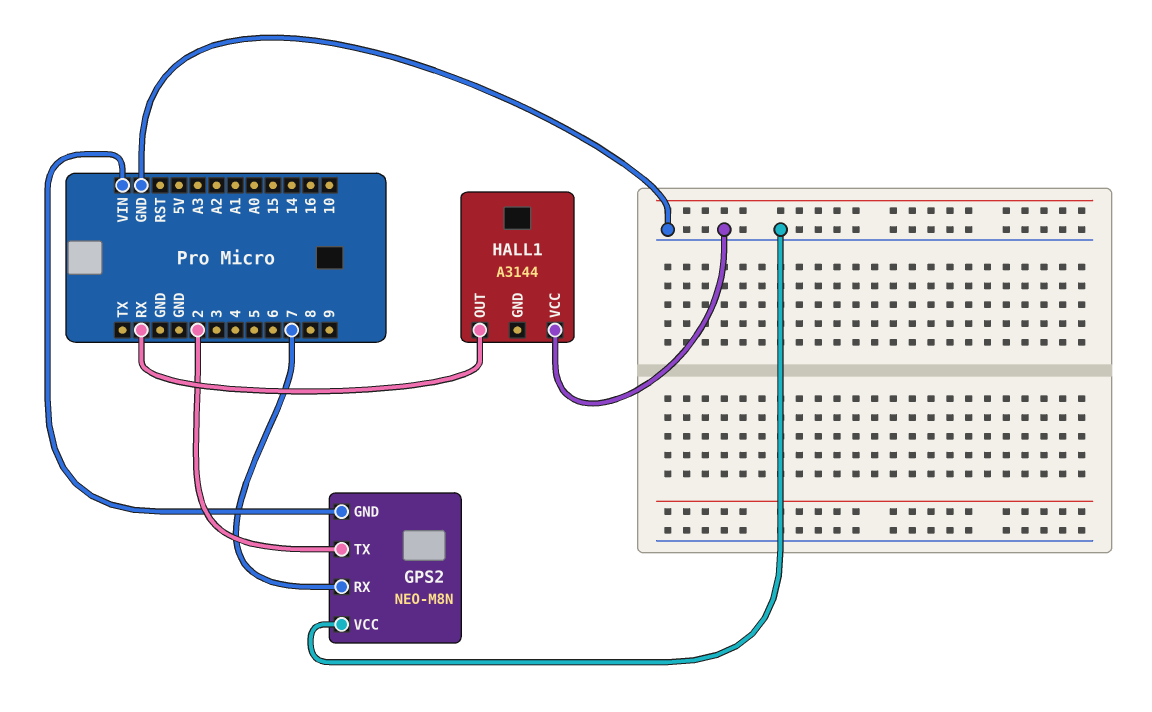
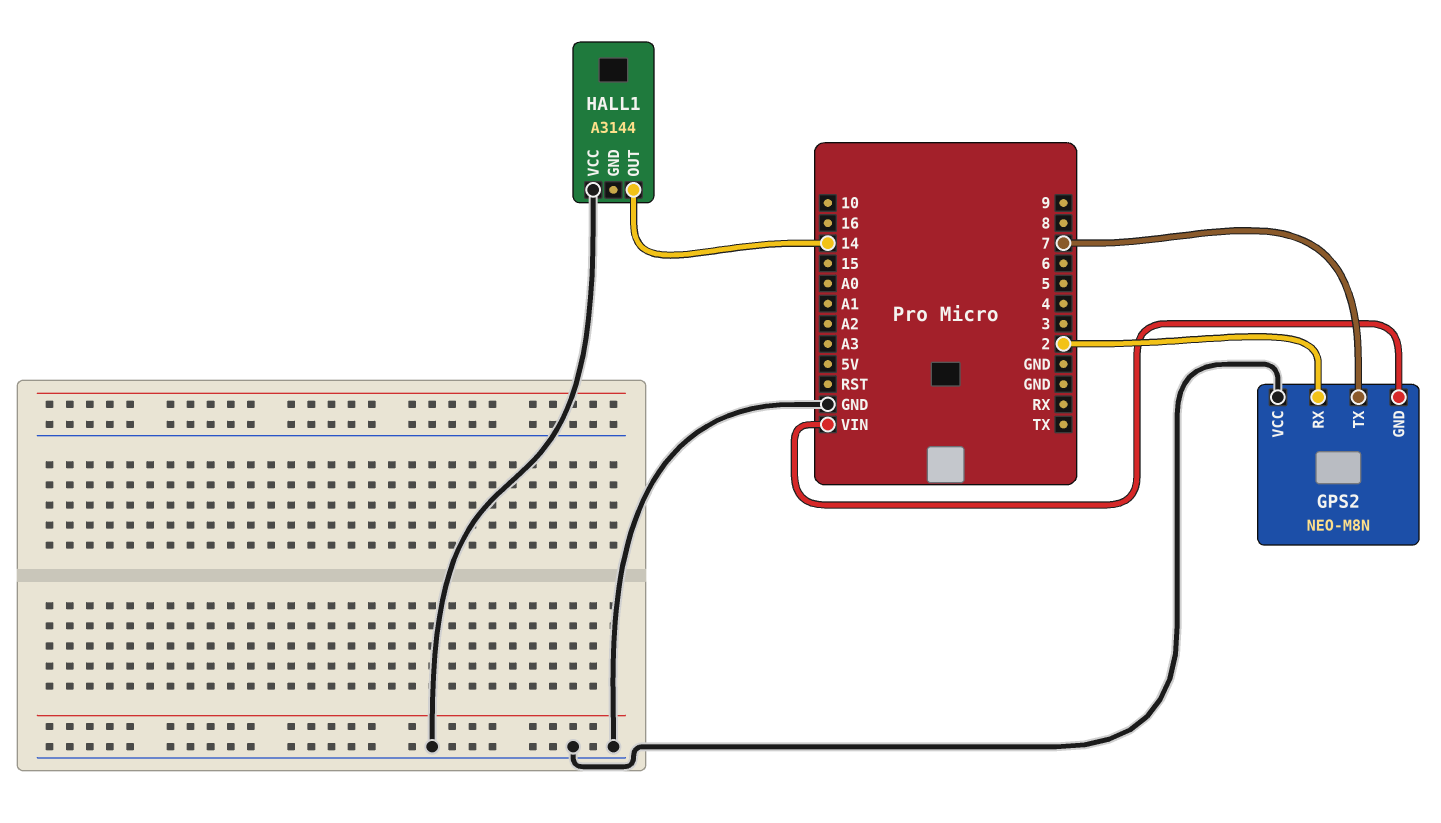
GPS2 pin RX: 7 -> 2
GPS2 pin TX: 2 -> 7
HALL1 pin OUT: RX -> 14

